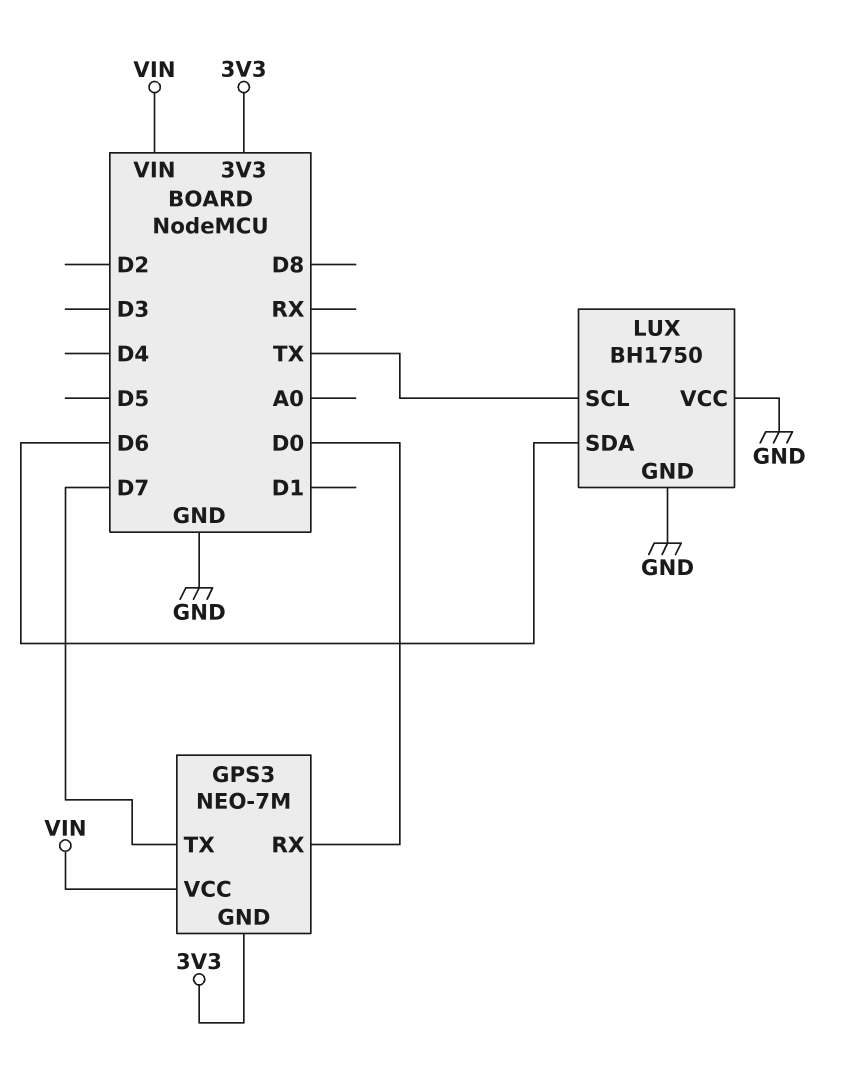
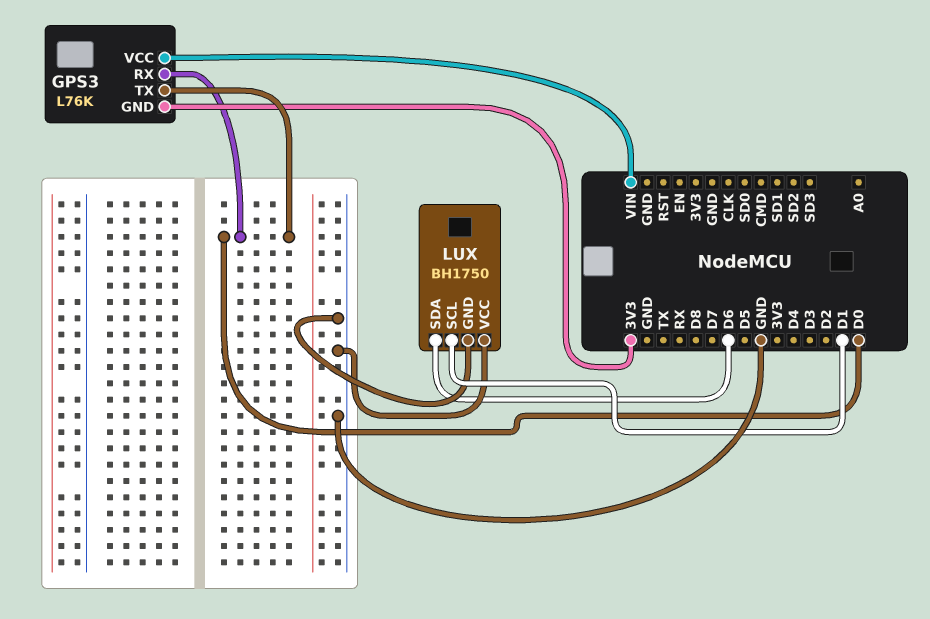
GPS3: NEO-7M -> L76K
GPS3 pin TX: D7 -> D0
LUX pin SCL: TX -> D1

